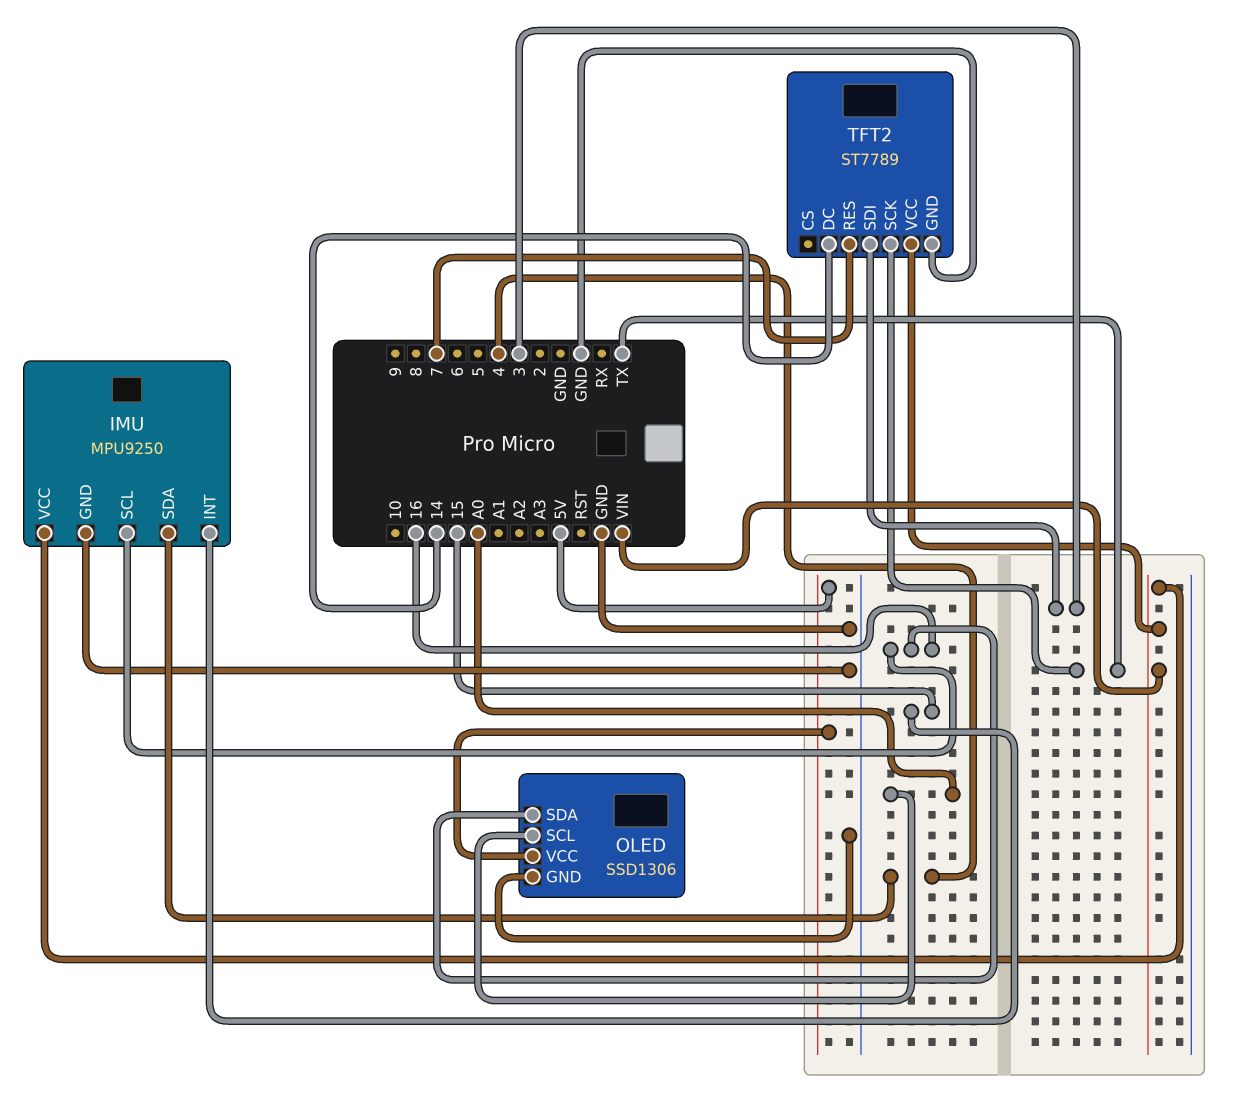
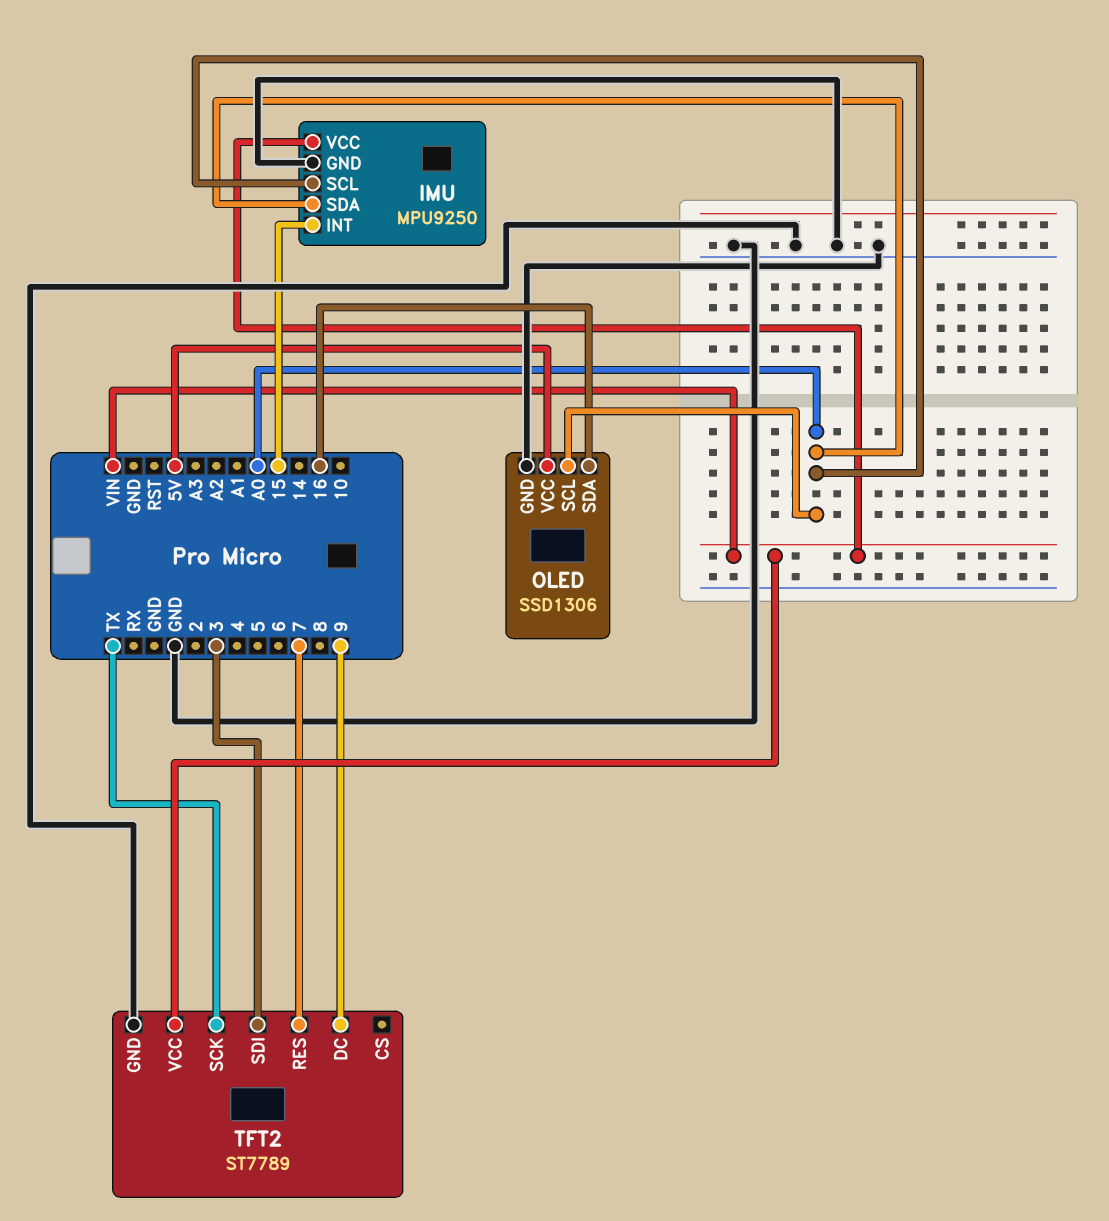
IMU pin SCL: 16 -> A0
IMU pin SDA: 4 -> A0
TFT2 pin DC: 14 -> 9

